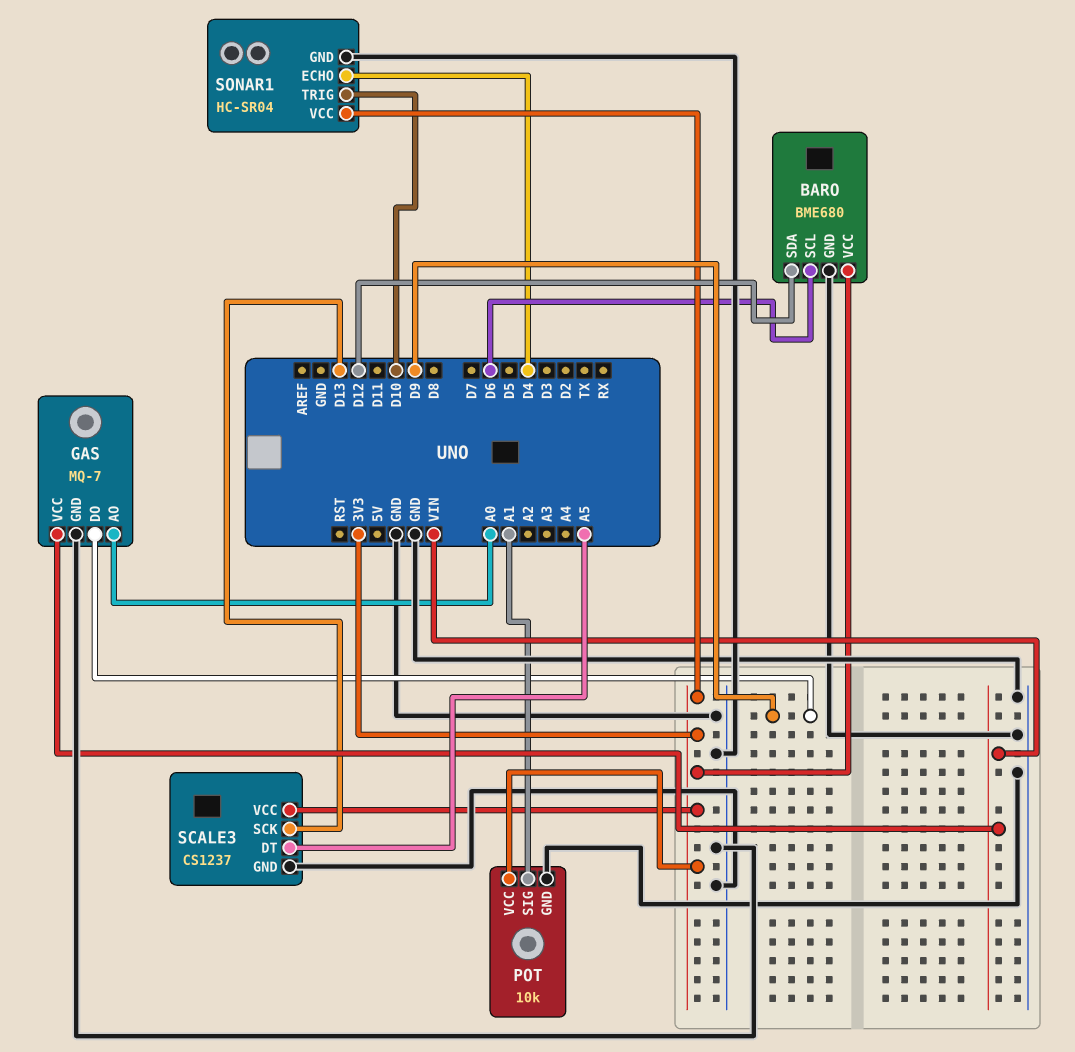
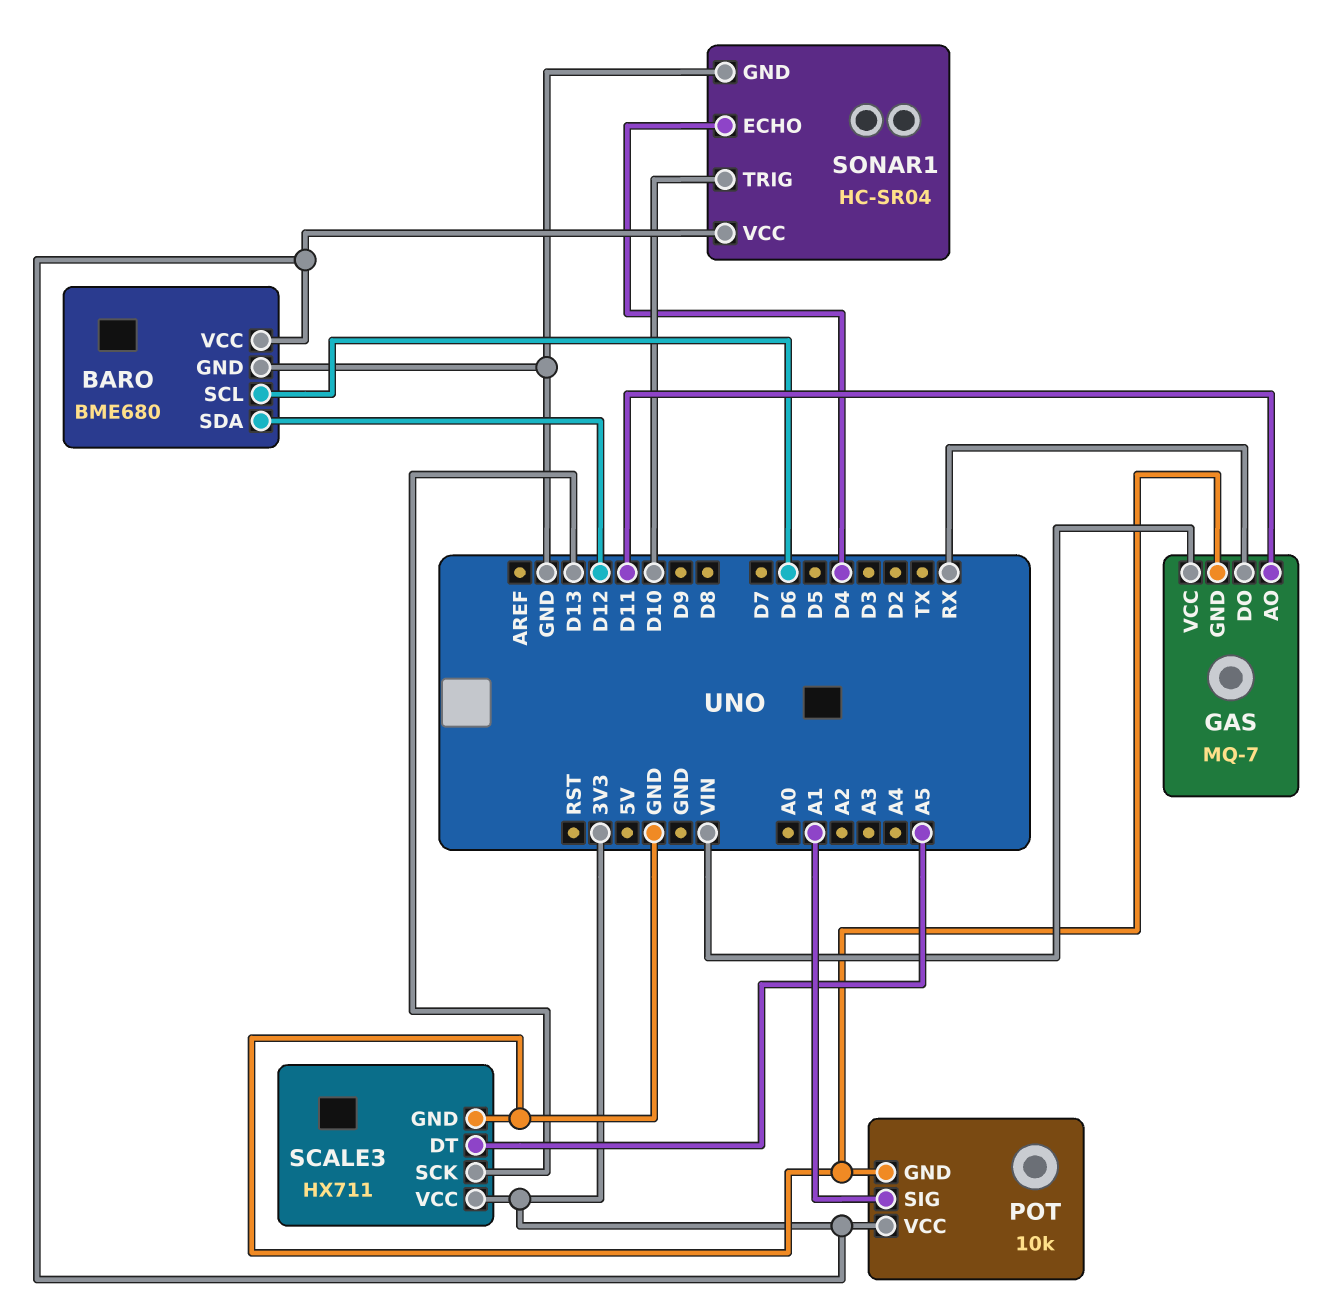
GAS pin AO: A0 -> D11
GAS pin DO: D9 -> RX
SCALE3: CS1237 -> HX711

